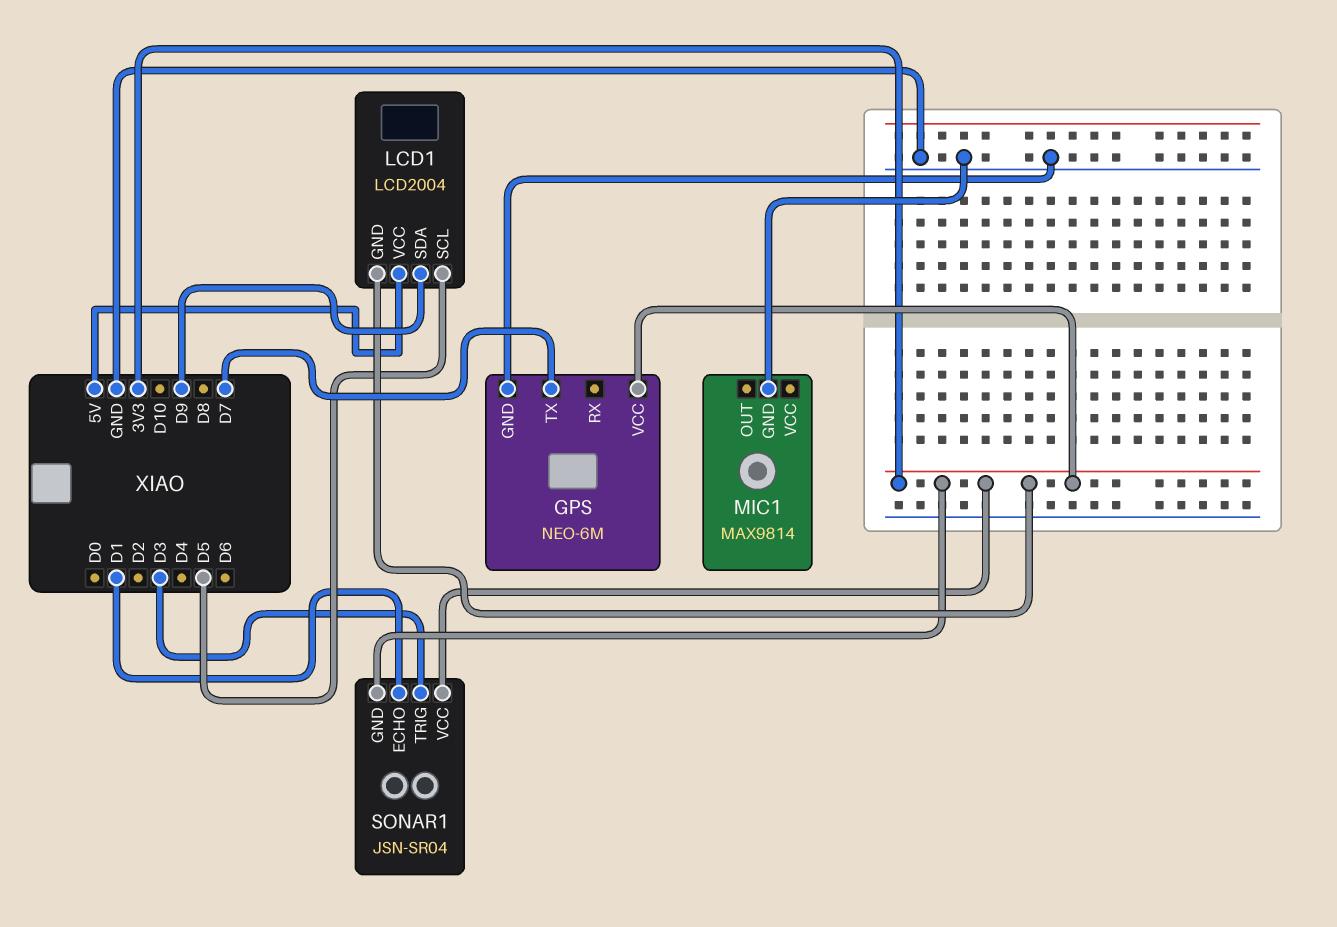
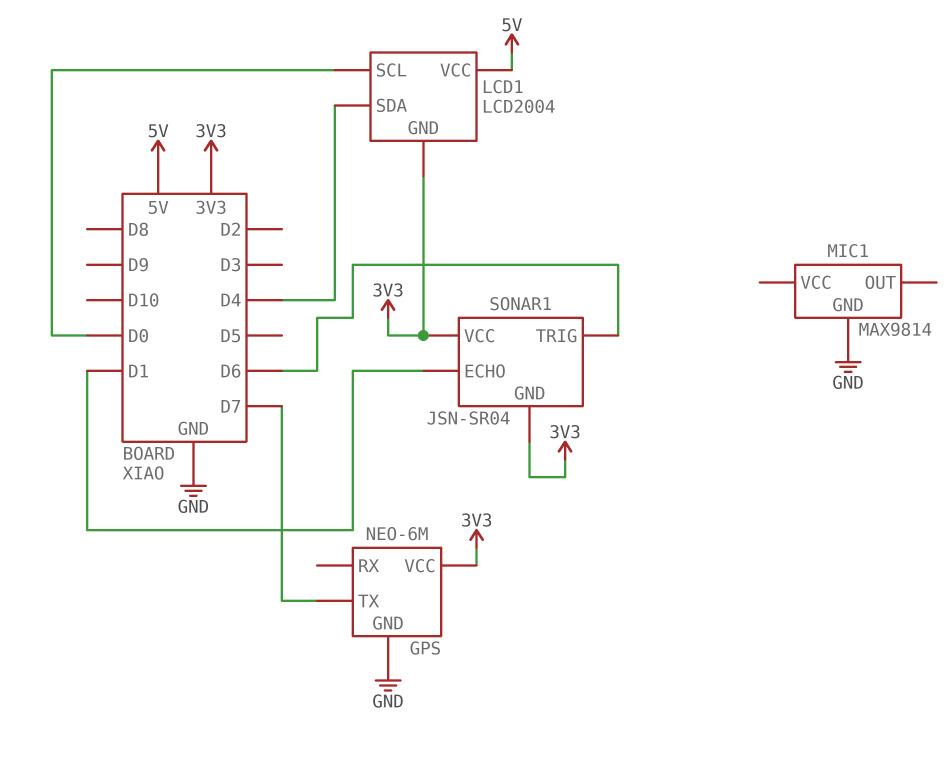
LCD1 pin SCL: D5 -> D0
LCD1 pin SDA: D9 -> D4
SONAR1 pin TRIG: D3 -> D6

